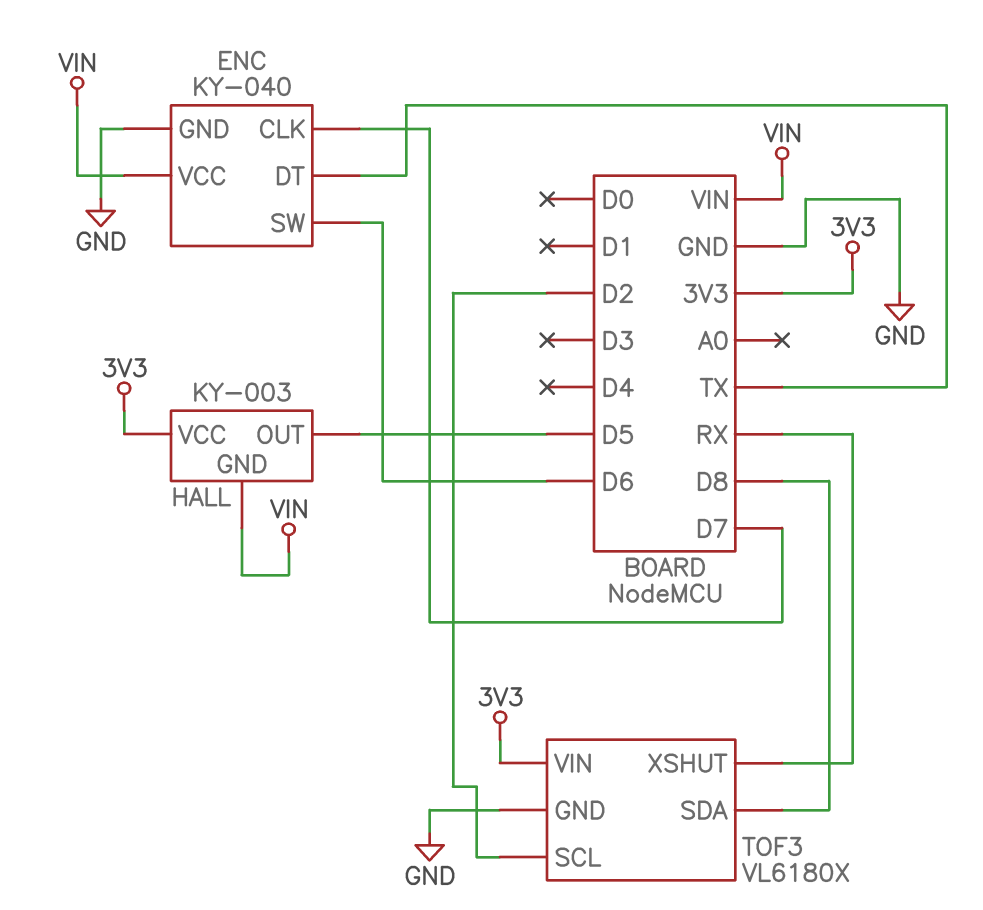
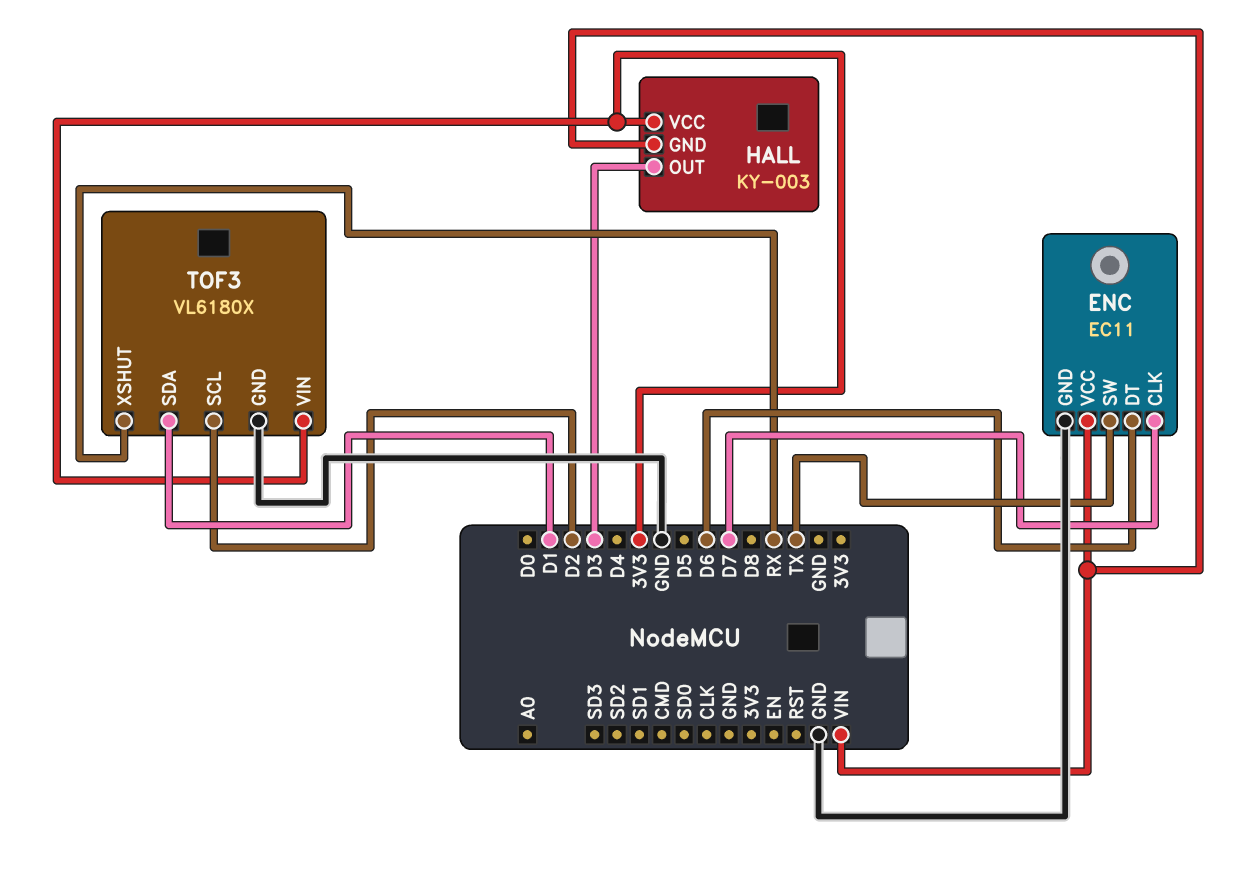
ENC: KY-040 -> EC11
ENC pin DT: TX -> D6
ENC pin SW: D6 -> TX
HALL pin OUT: D5 -> D3
TOF3 pin SDA: D8 -> D1

